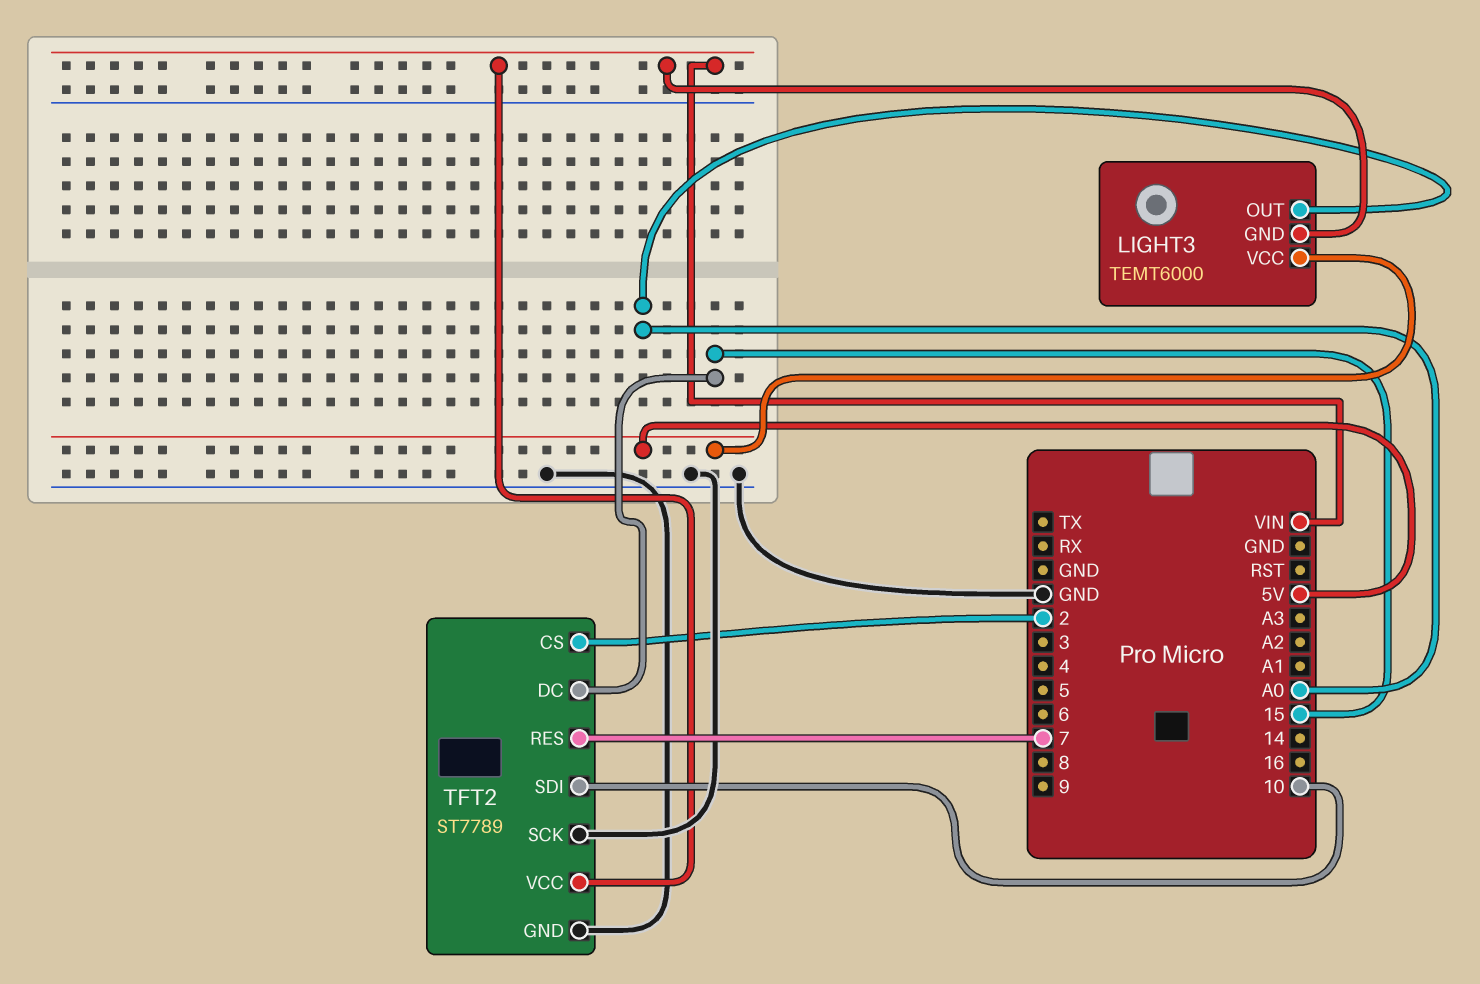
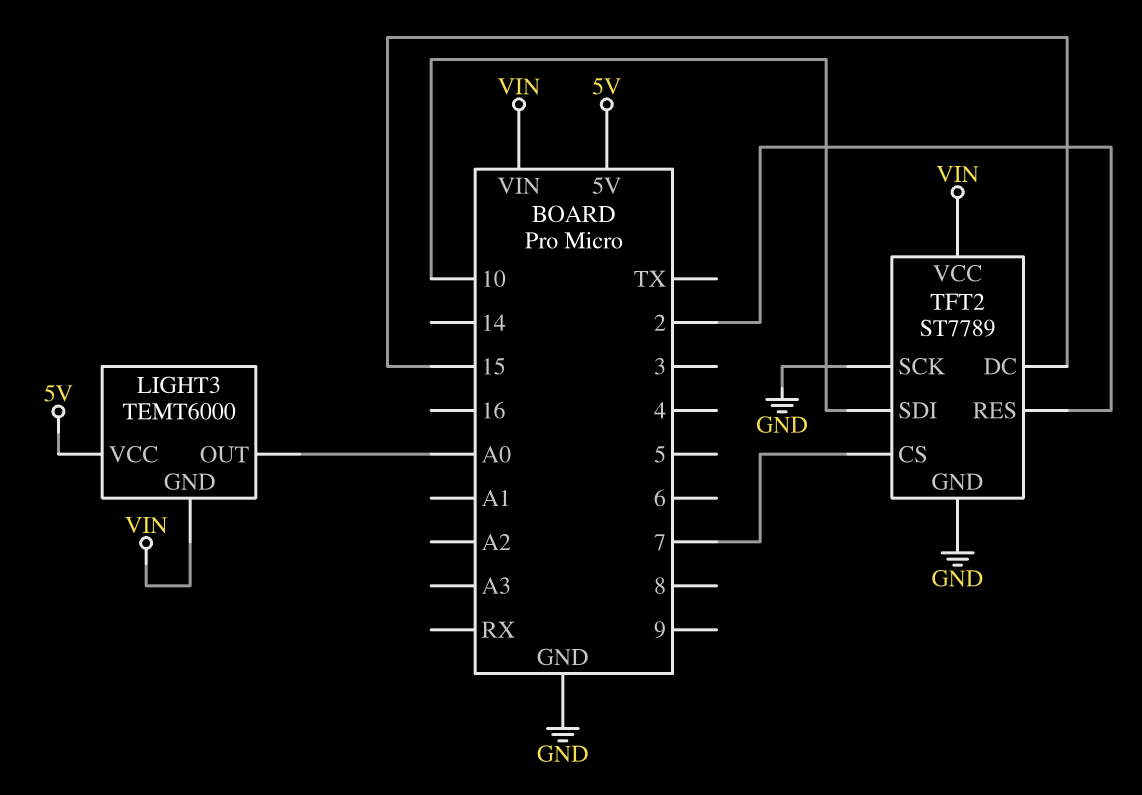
TFT2 pin CS: 2 -> 7
TFT2 pin RES: 7 -> 2

